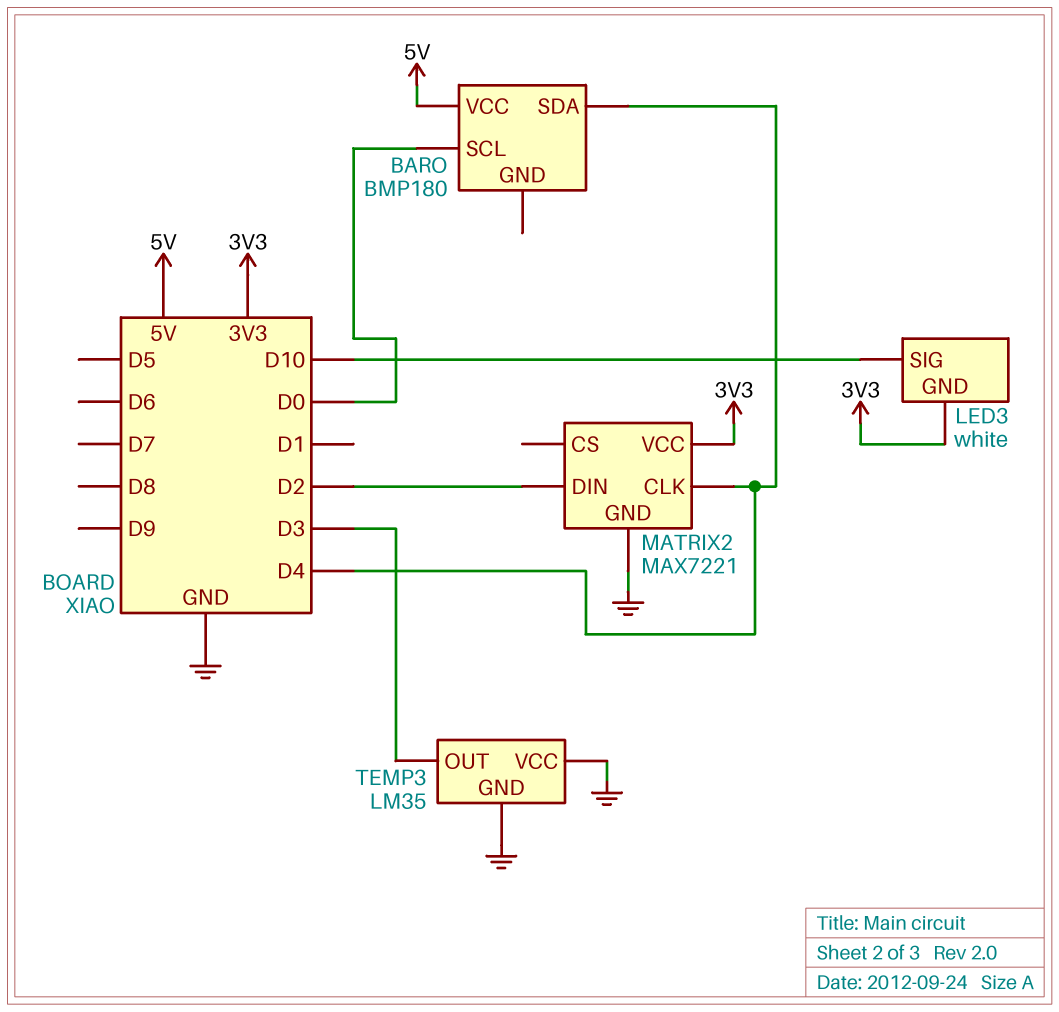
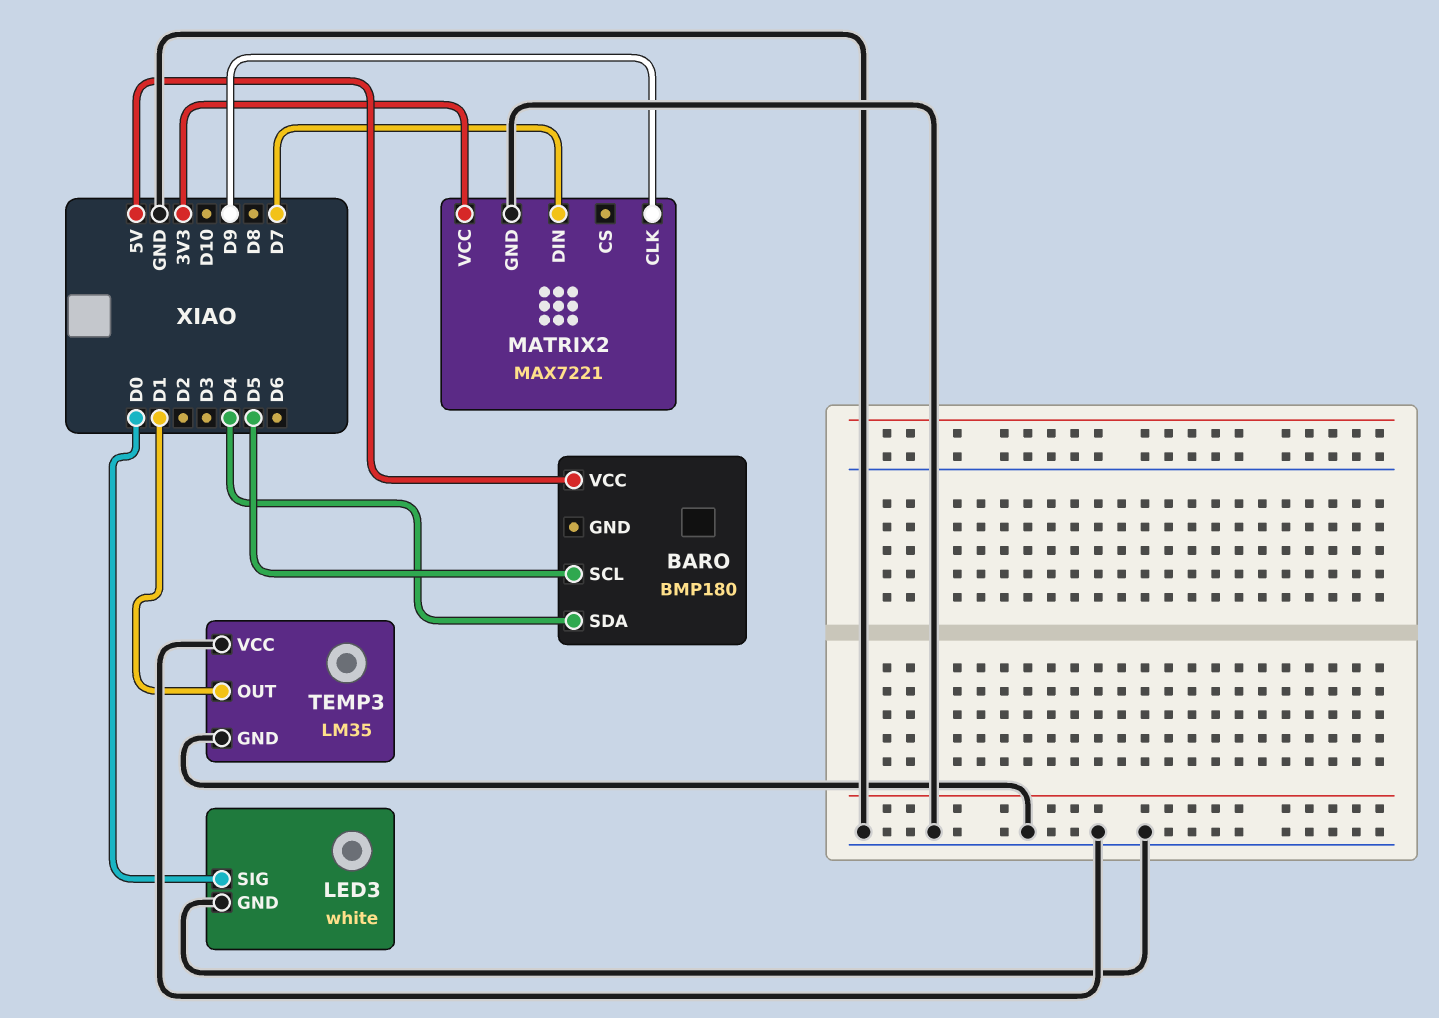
BARO pin SCL: D0 -> D5
LED3 pin GND: 3V3 -> GND
LED3 pin SIG: D10 -> D0
MATRIX2 pin CLK: D4 -> D9
MATRIX2 pin DIN: D2 -> D7
TEMP3 pin OUT: D3 -> D1

